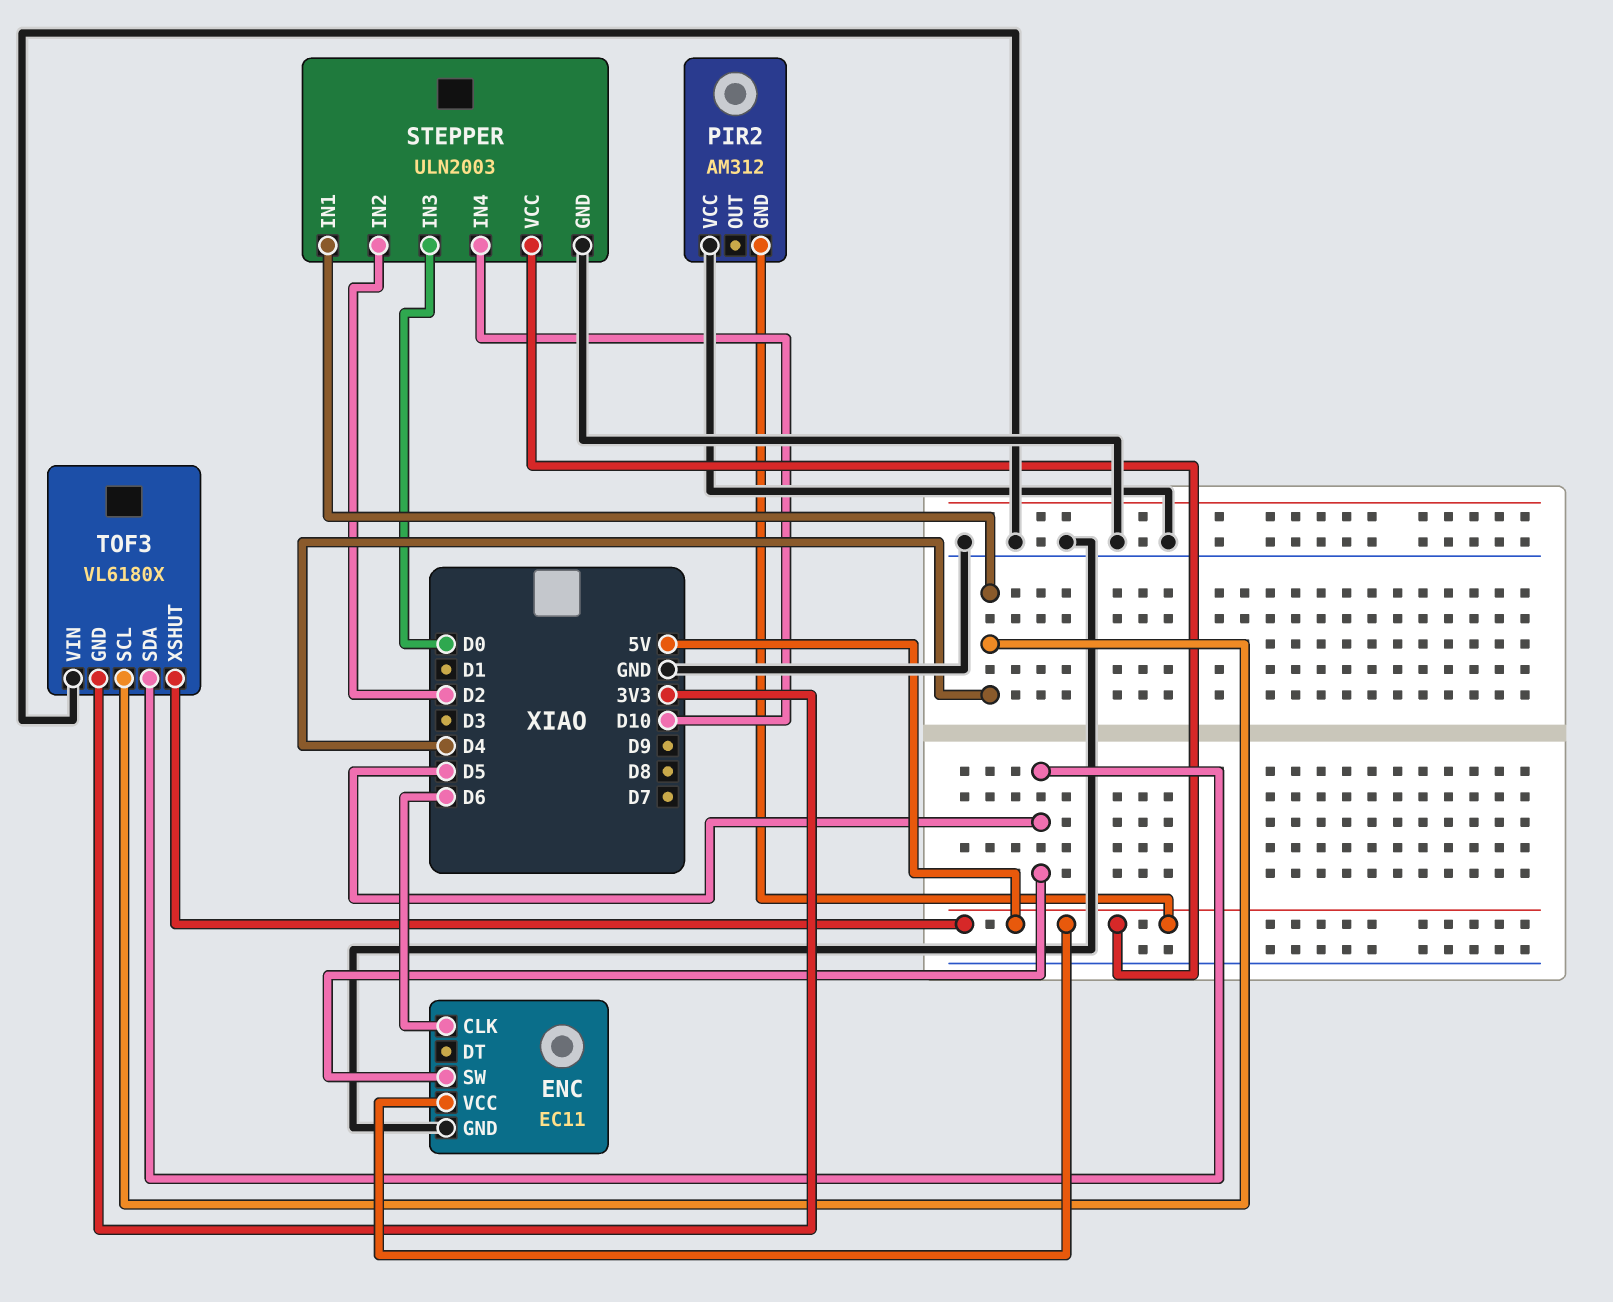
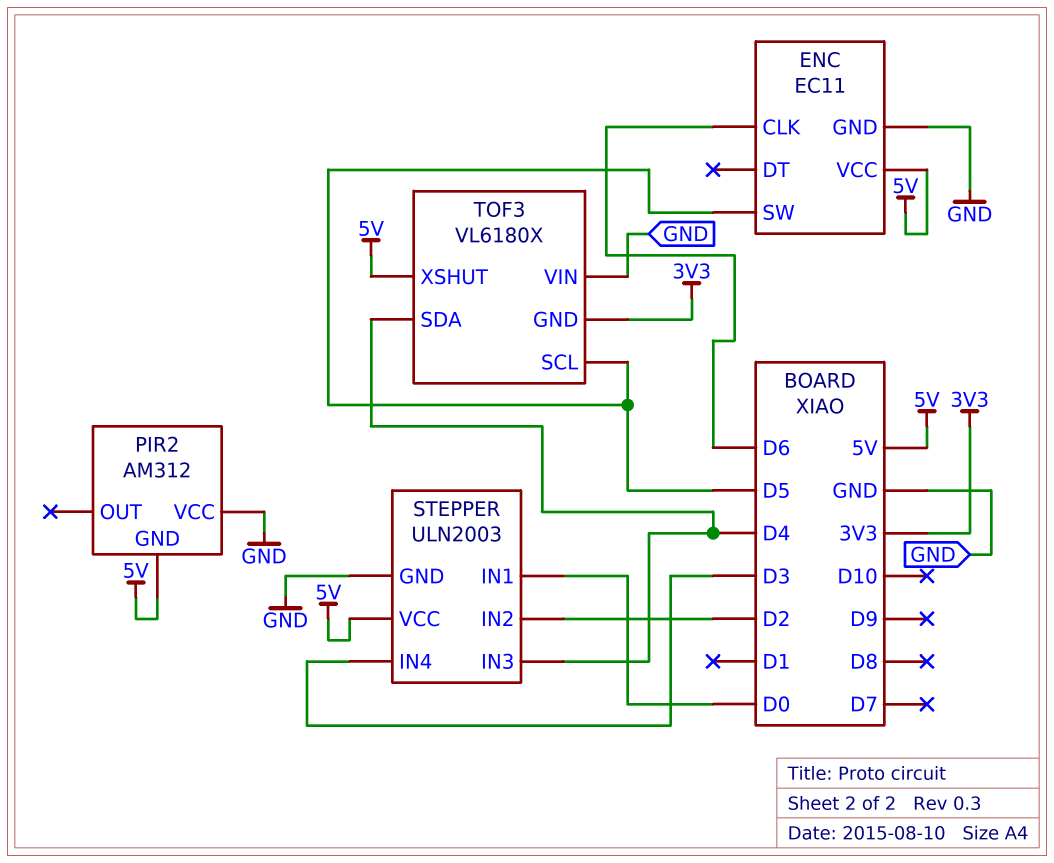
STEPPER pin IN1: D4 -> D0
STEPPER pin IN3: D0 -> D4
STEPPER pin IN4: D10 -> D3
TOF3 pin SCL: D4 -> D5
TOF3 pin SDA: D5 -> D4

